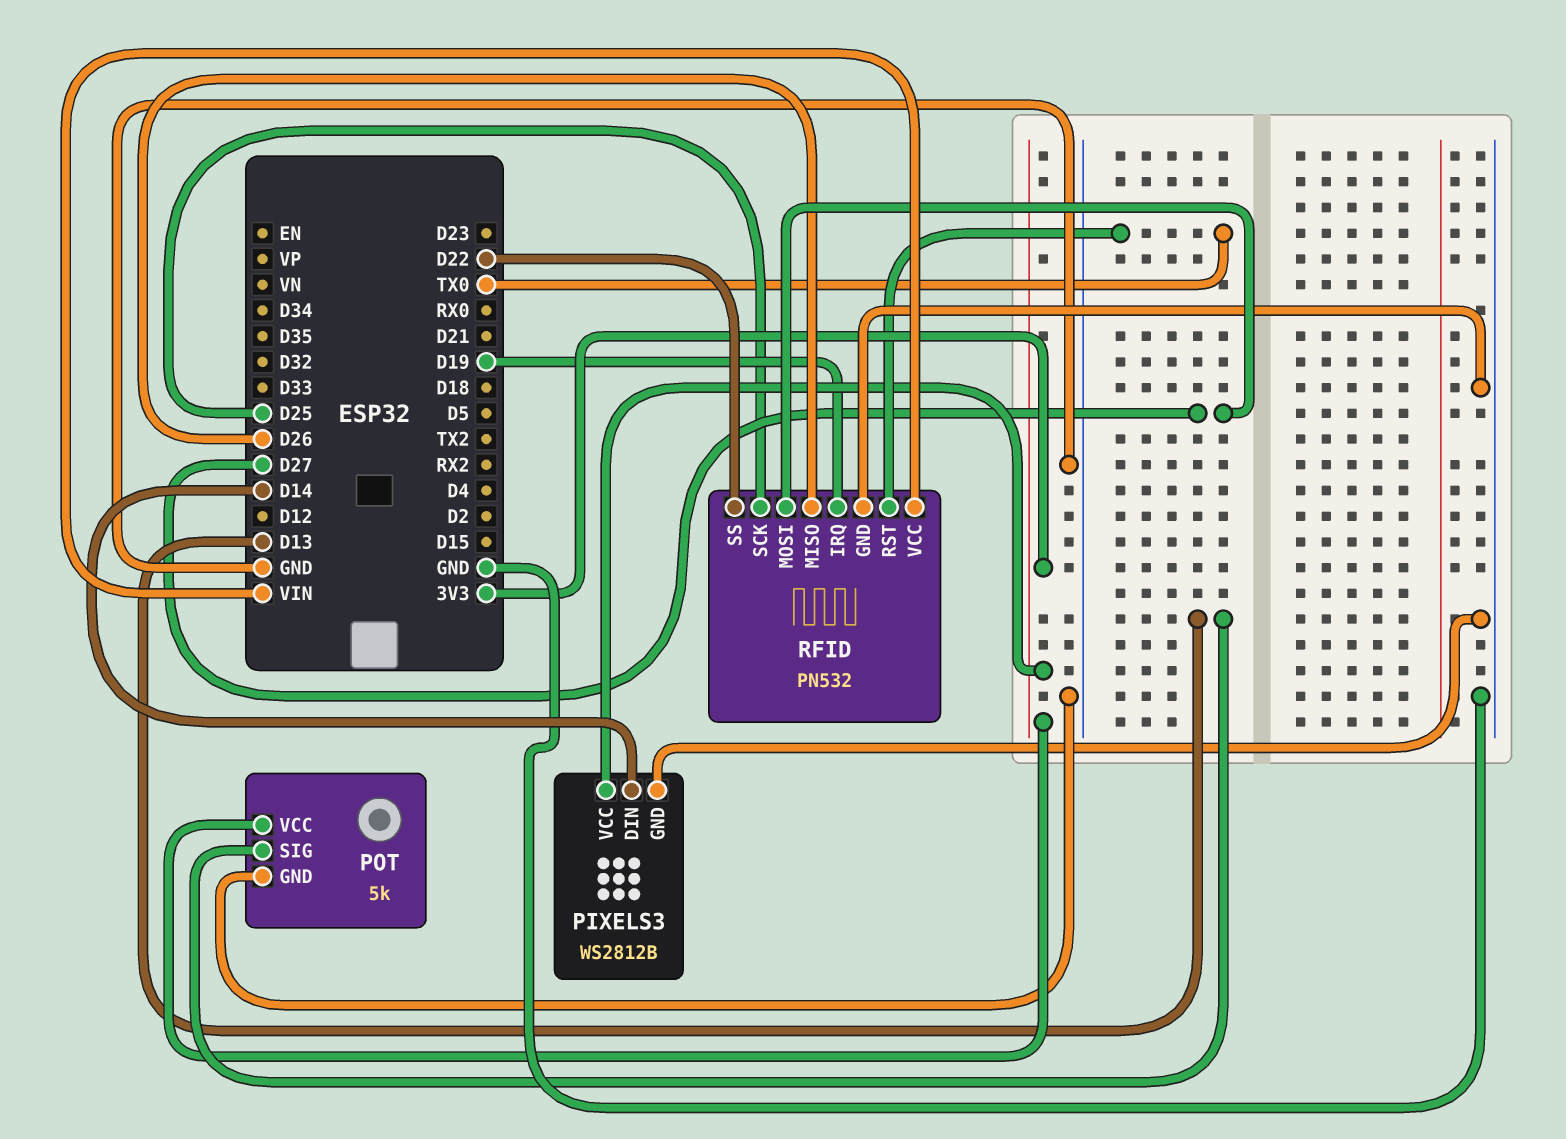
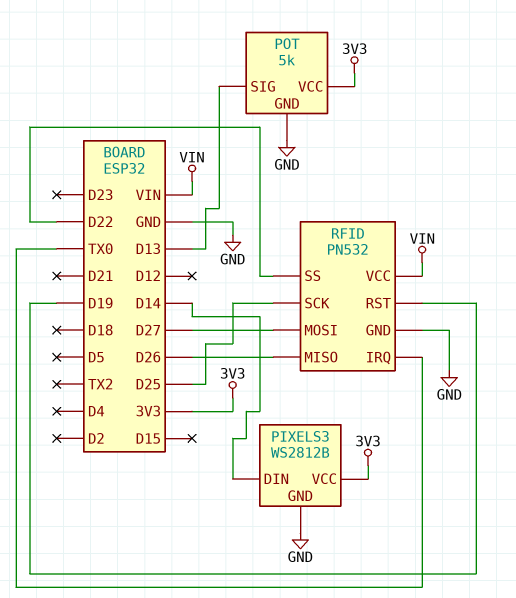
RFID pin IRQ: D19 -> TX0
RFID pin RST: TX0 -> D19

